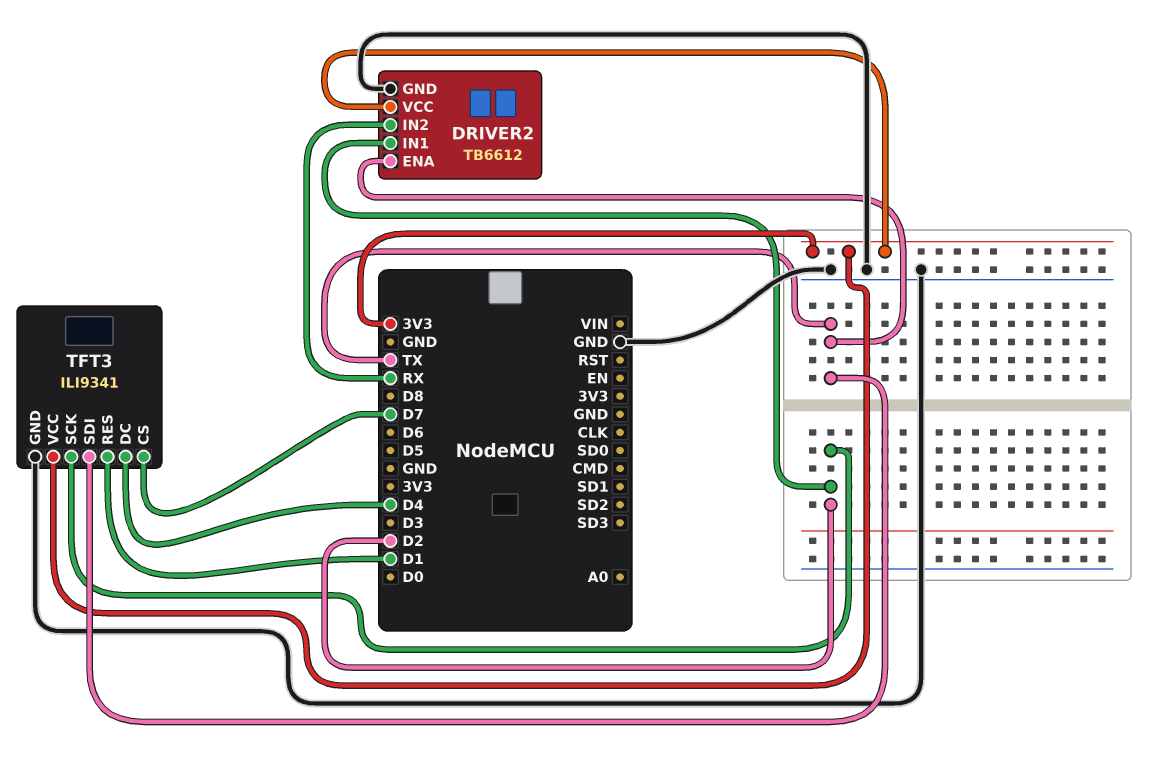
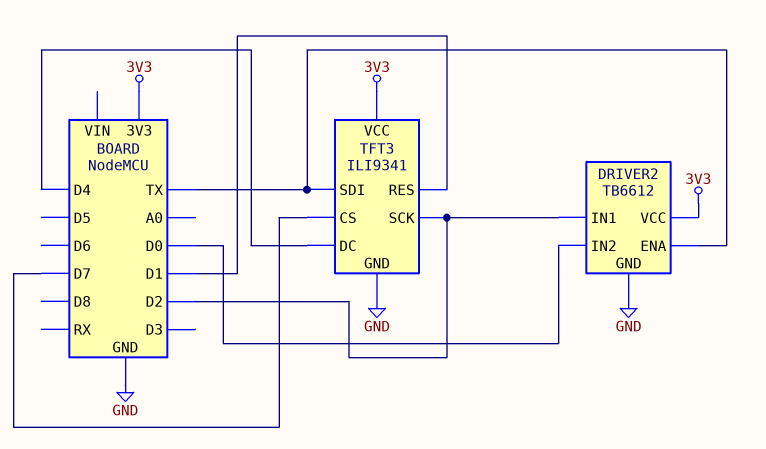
DRIVER2 pin IN2: RX -> D0

